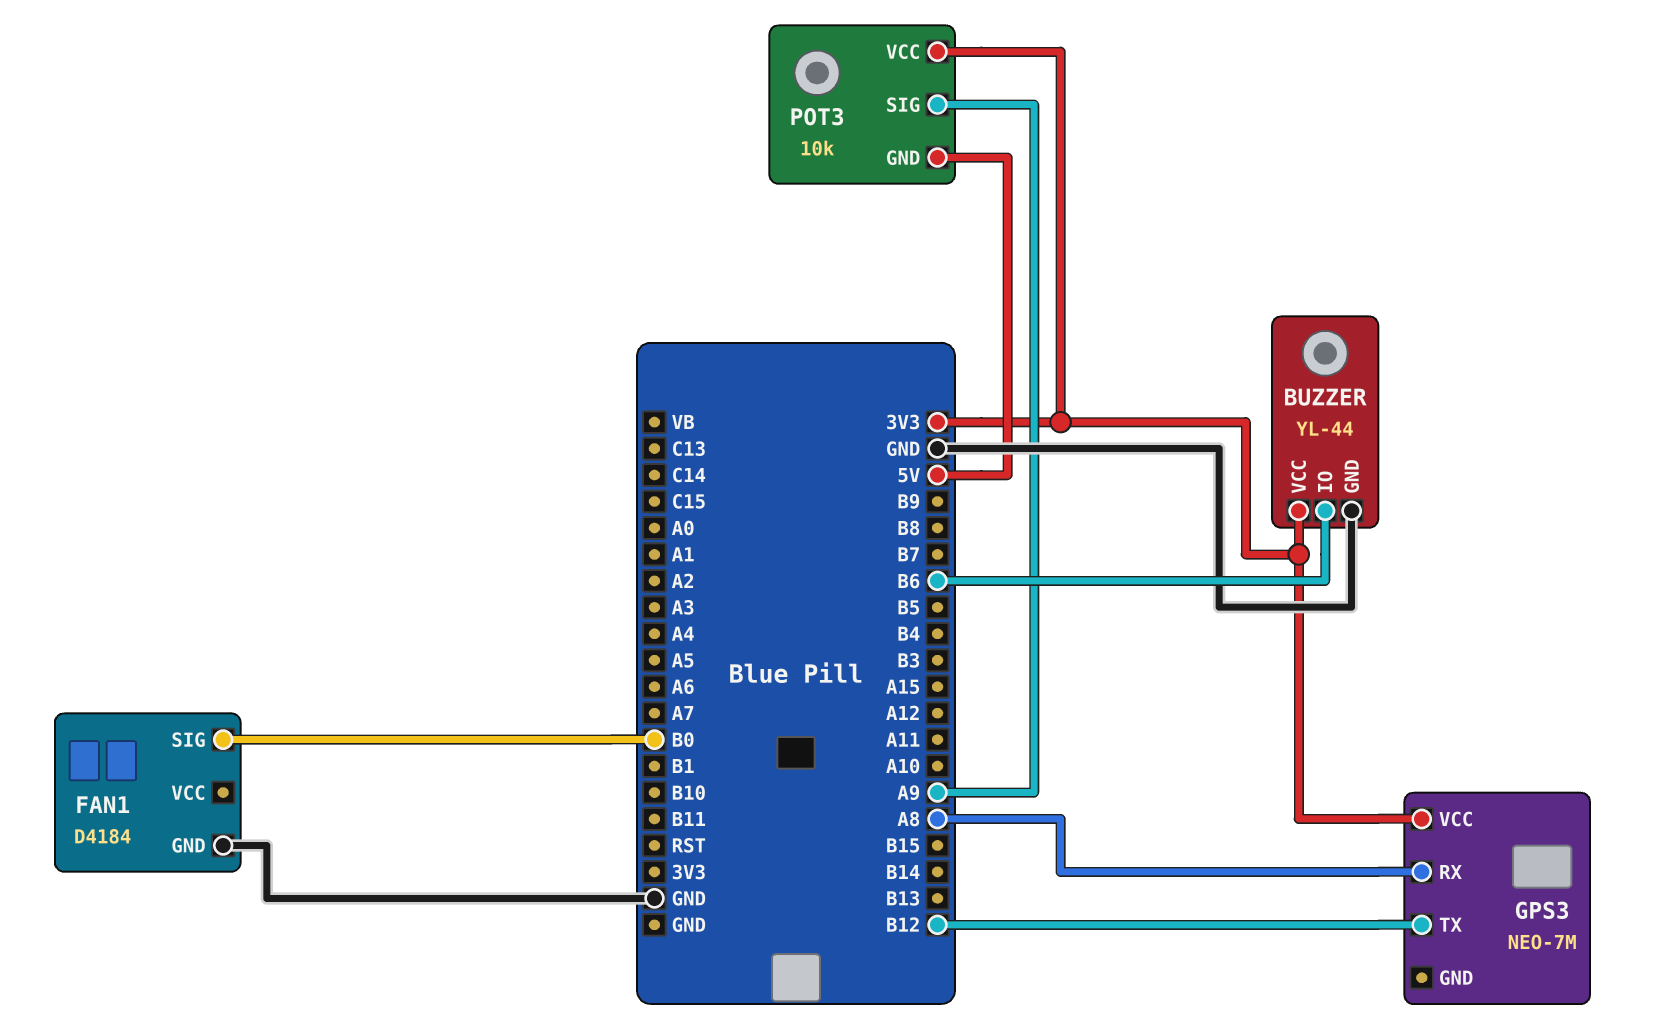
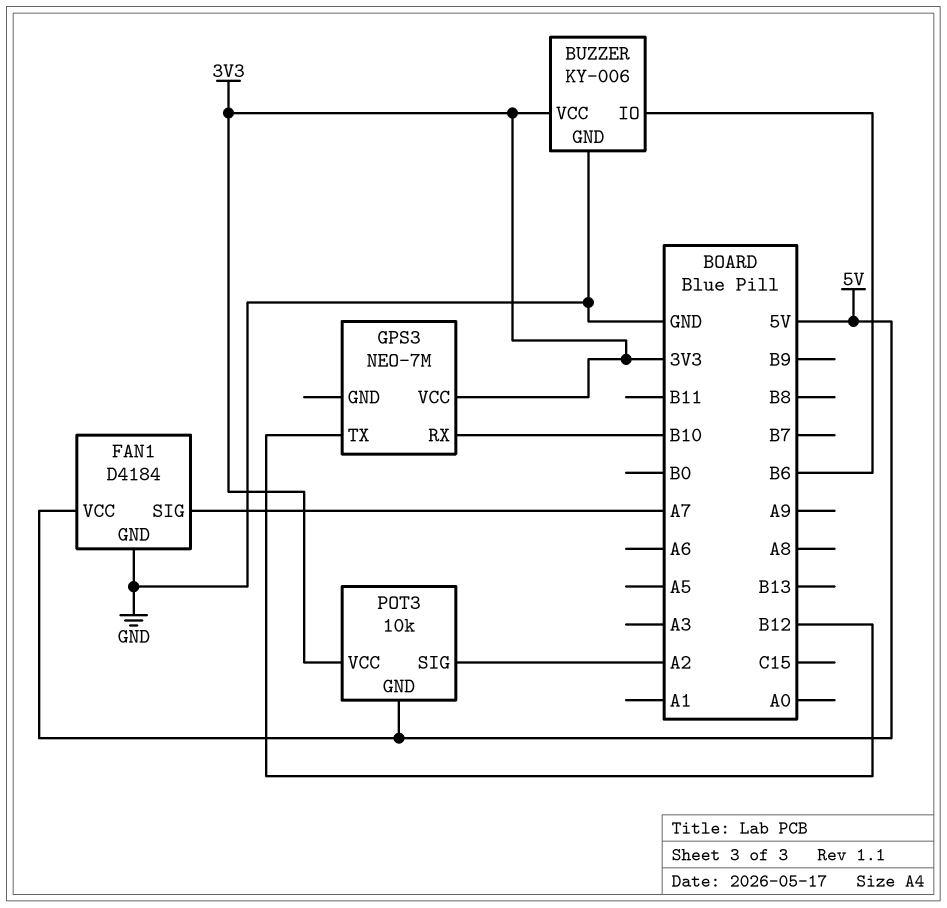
BUZZER: YL-44 -> KY-006
FAN1 pin SIG: B0 -> A7
FAN1 pin VCC: none -> 5V
GPS3 pin RX: A8 -> B10
POT3 pin SIG: A9 -> A2

